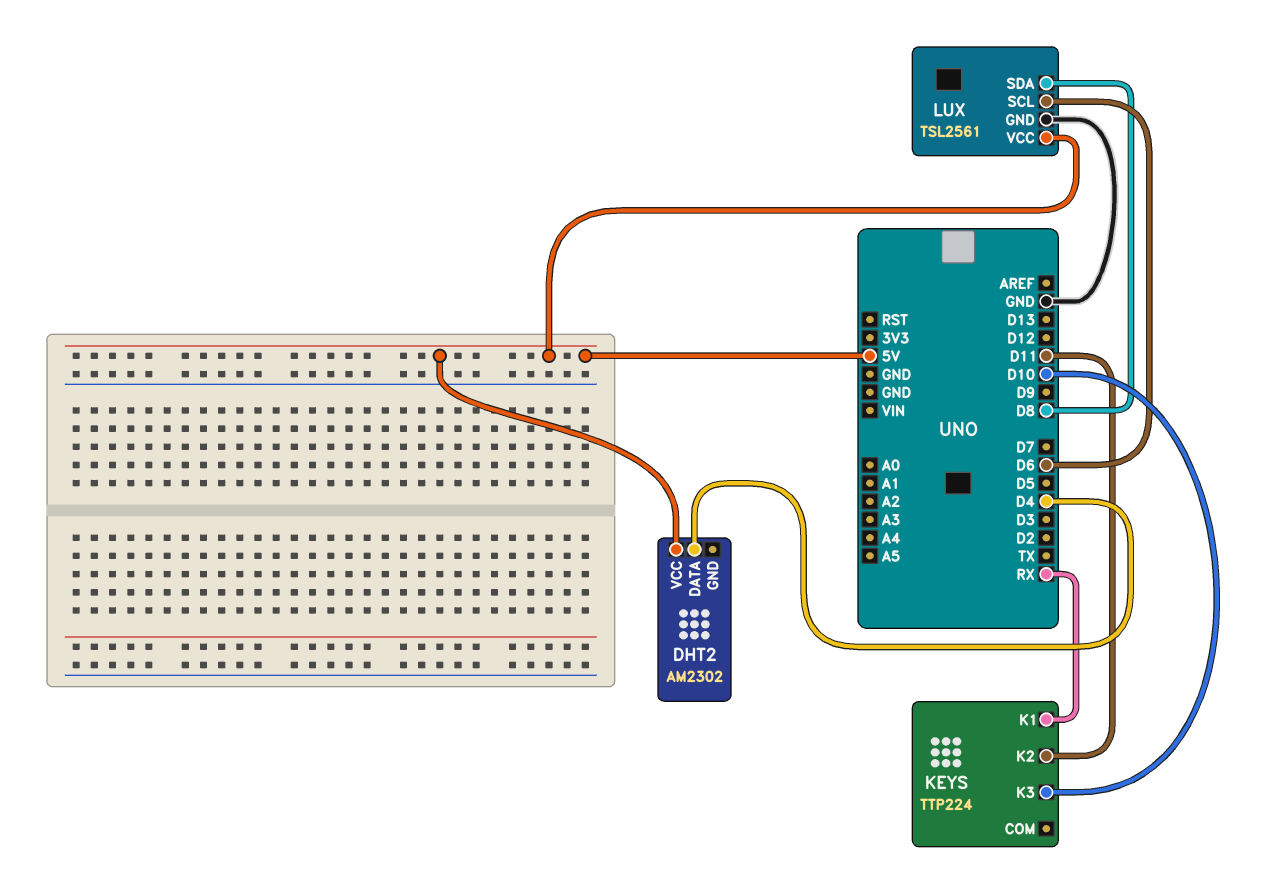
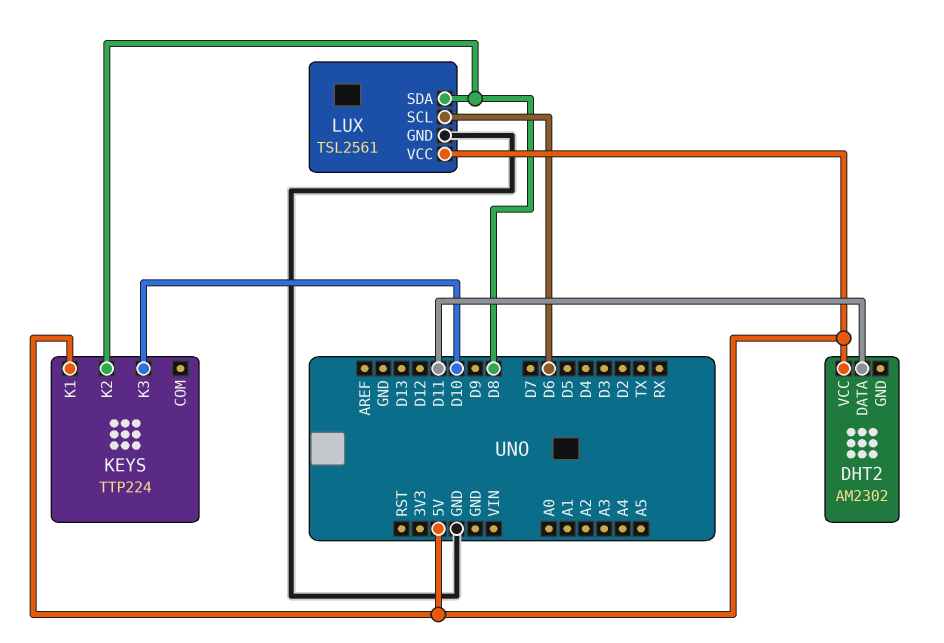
DHT2 pin DATA: D4 -> D11
KEYS pin K1: RX -> 5V
KEYS pin K2: D11 -> D8

